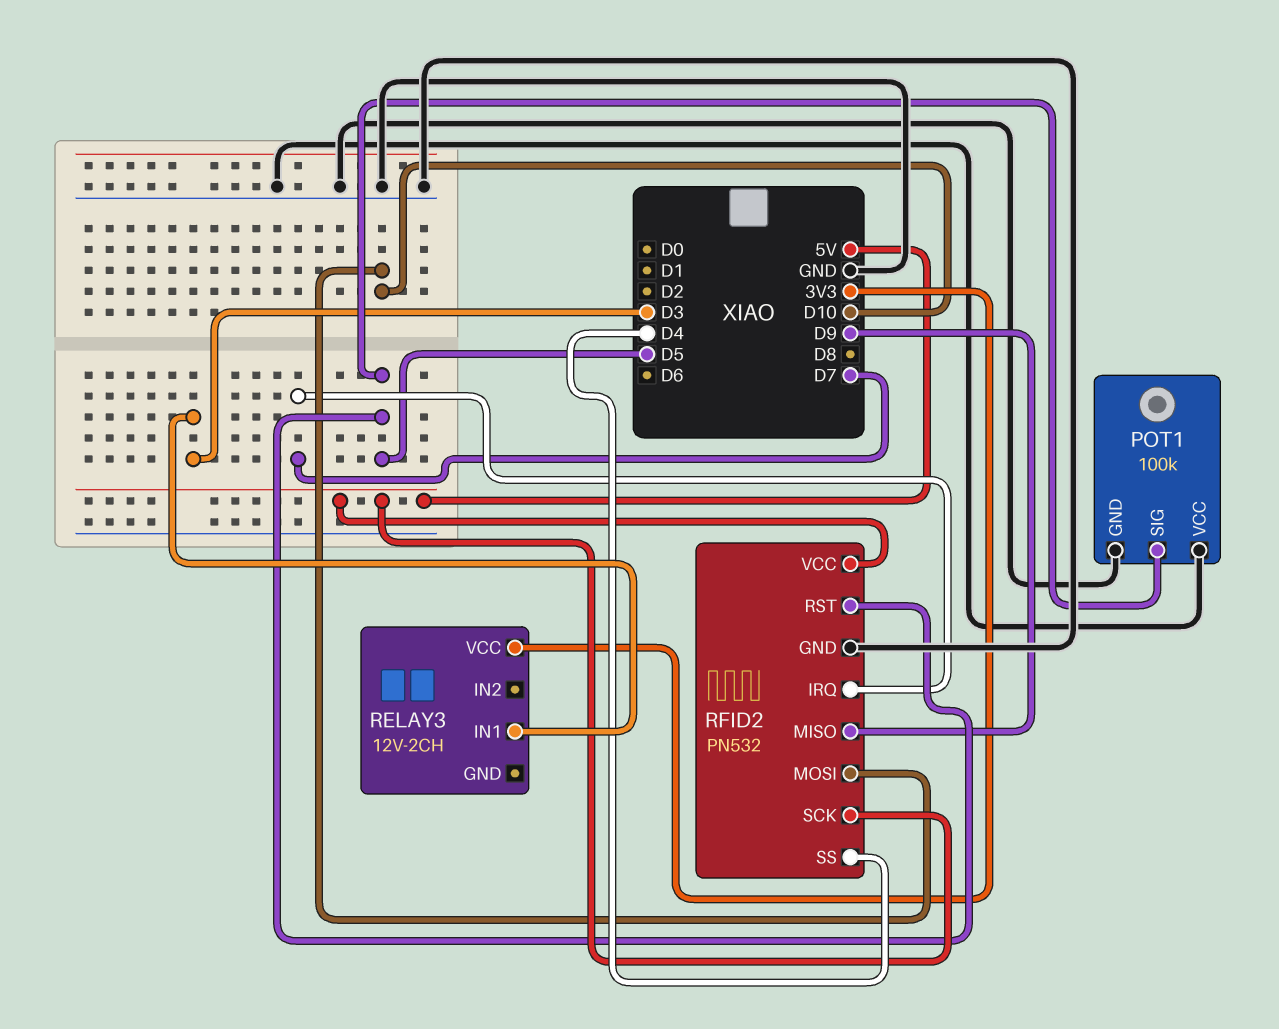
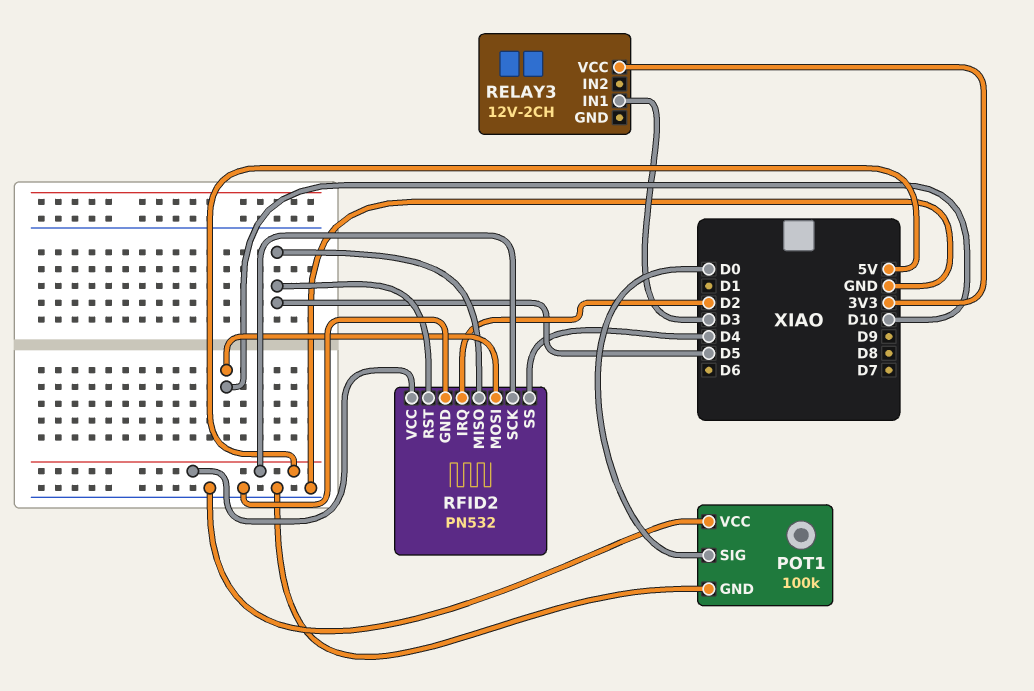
POT1 pin SIG: D5 -> D0
RFID2 pin IRQ: D7 -> D2
RFID2 pin MISO: D9 -> D5

